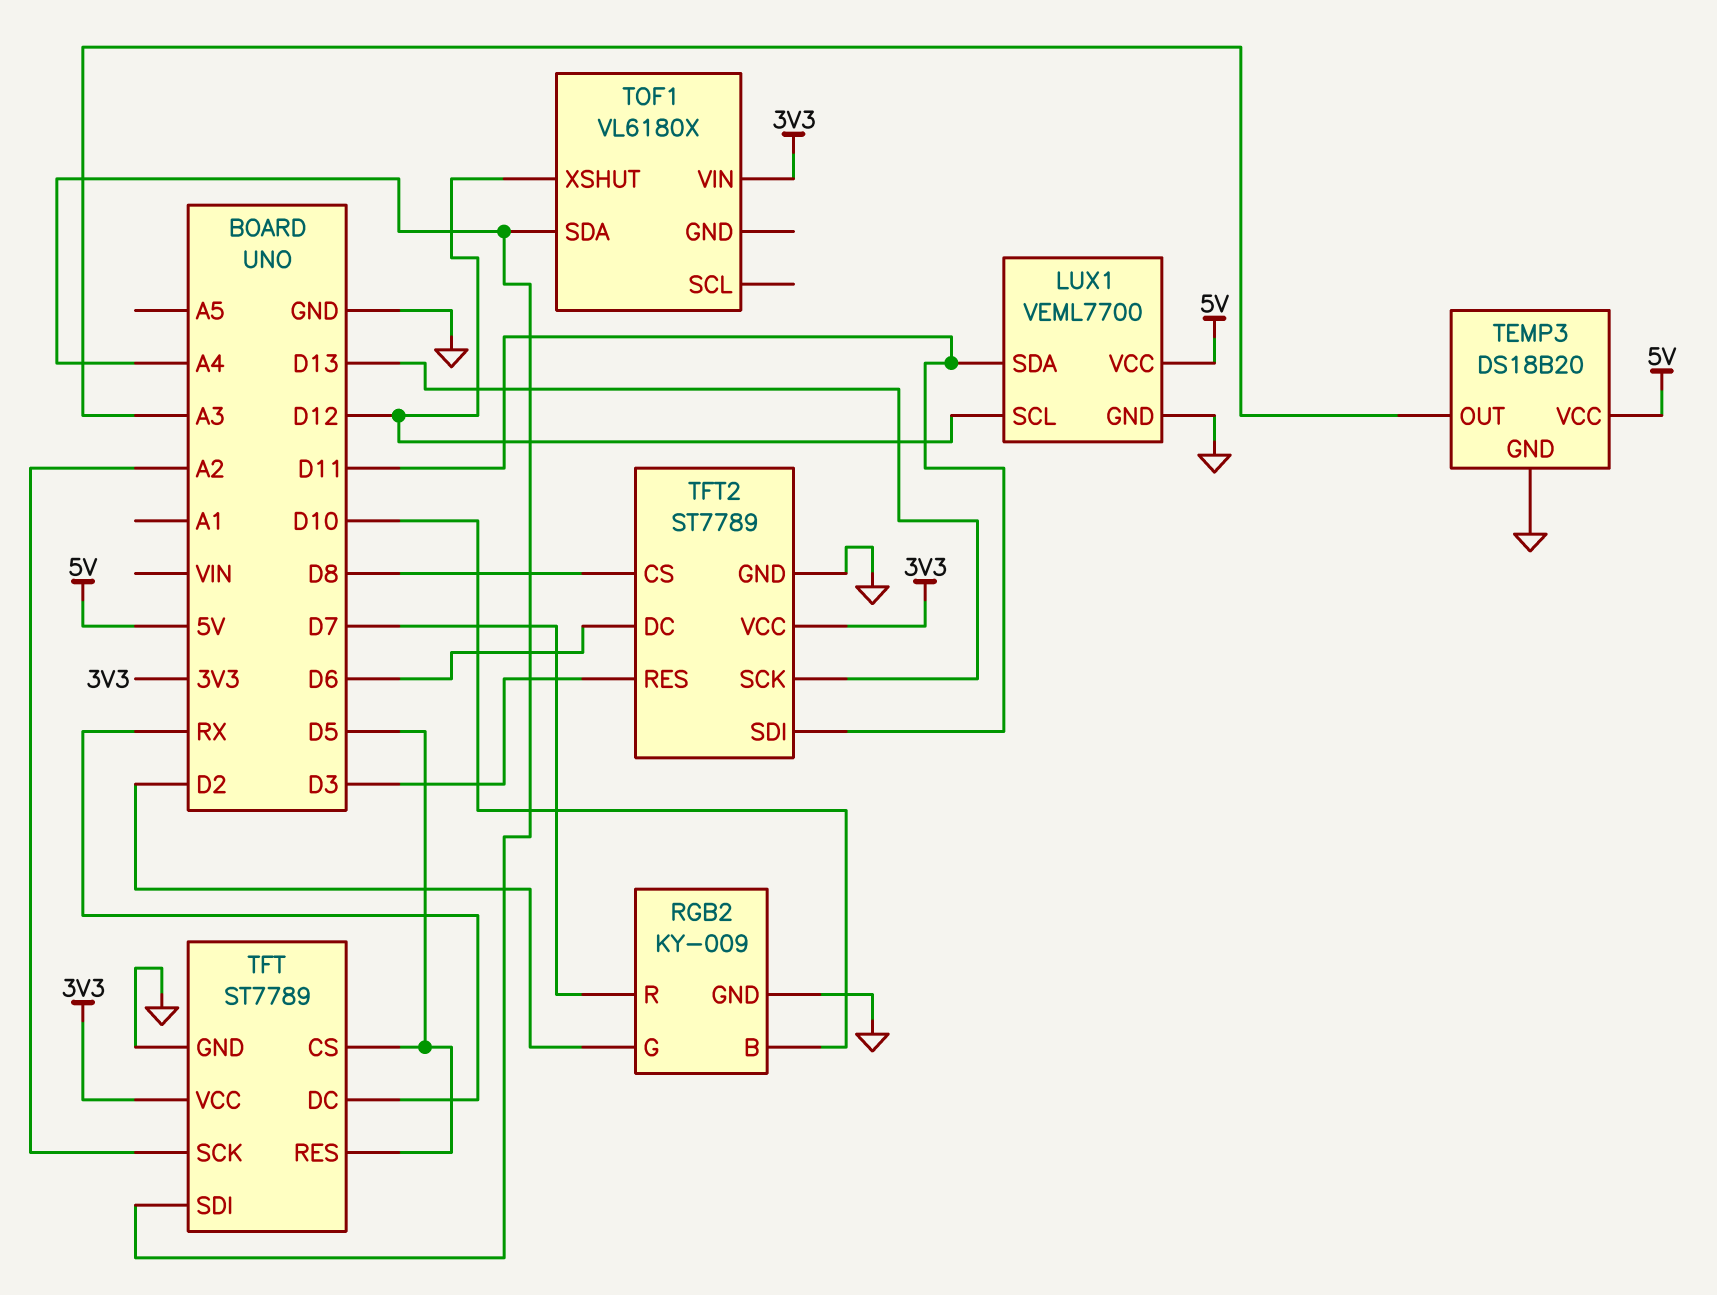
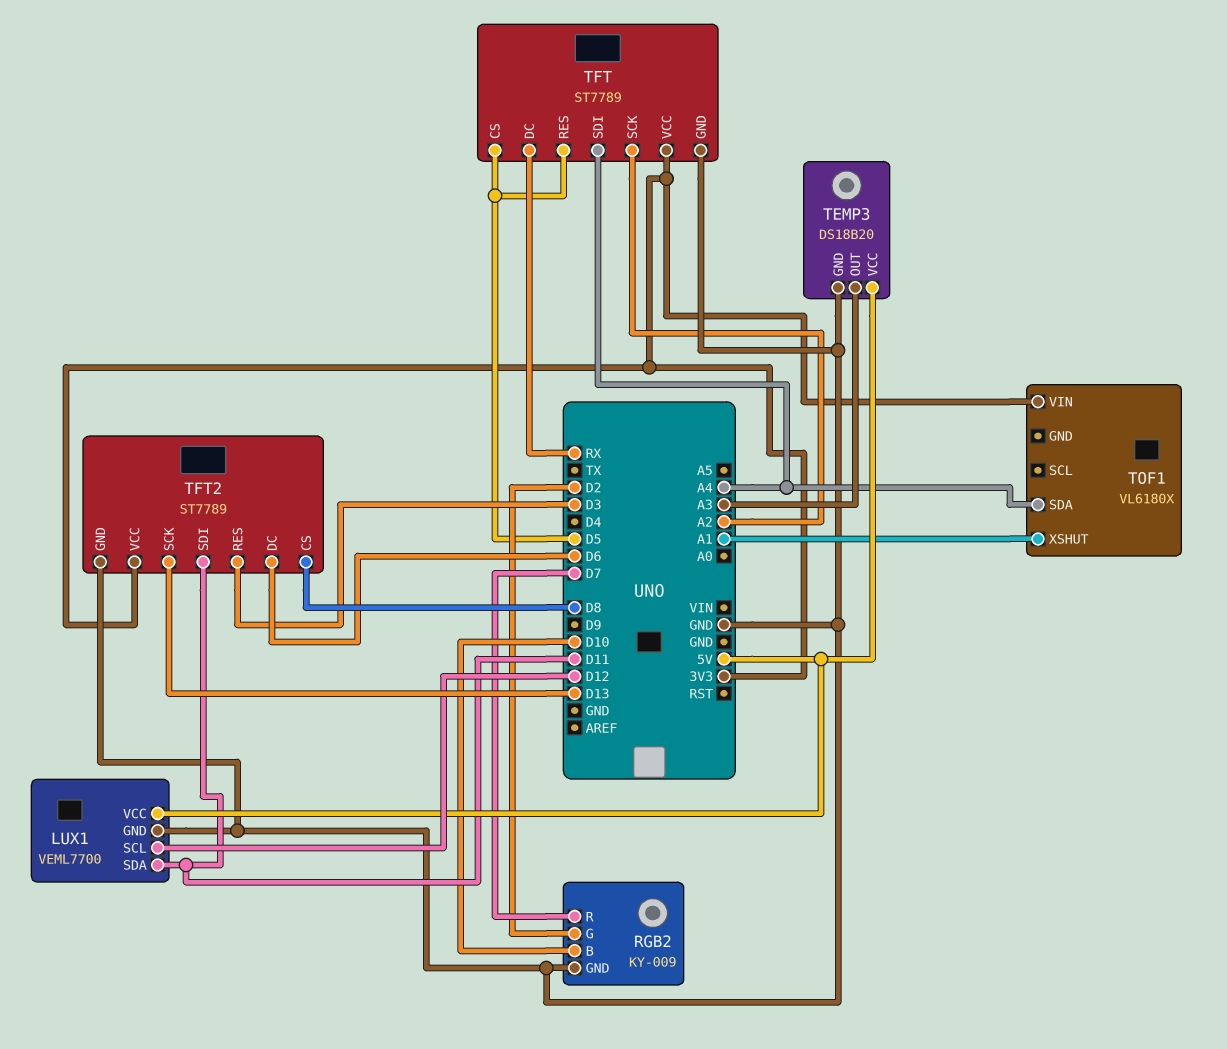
TOF1 pin XSHUT: D12 -> A1

